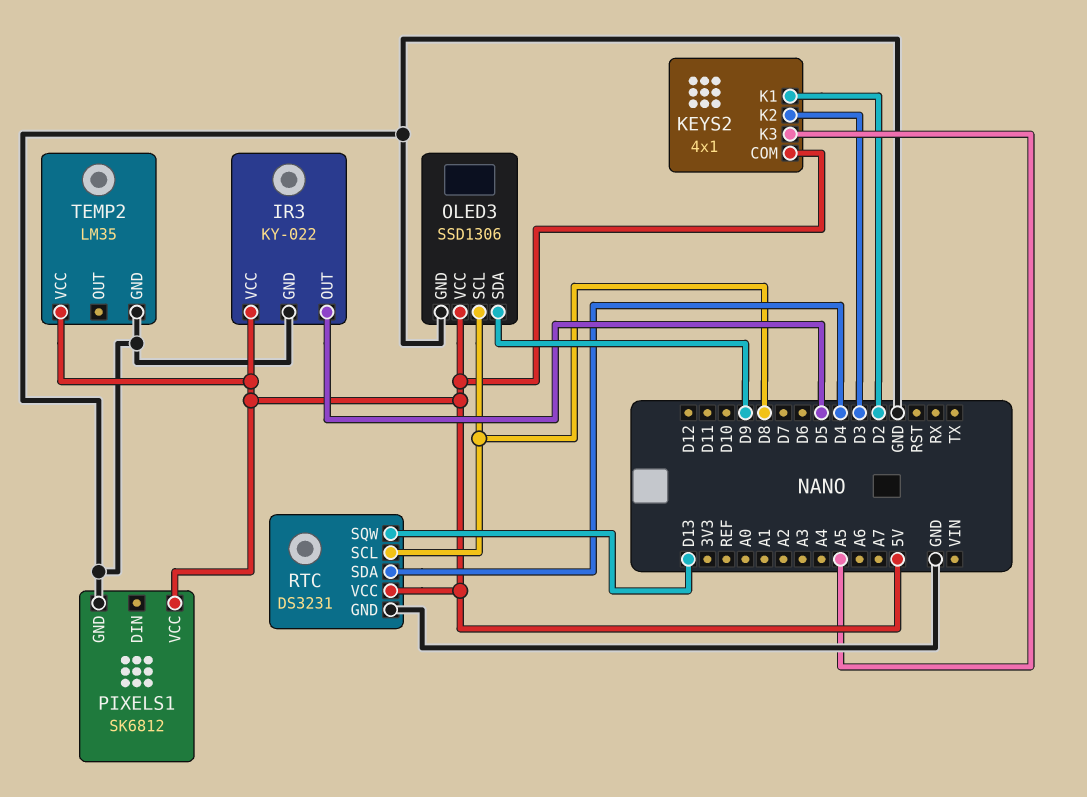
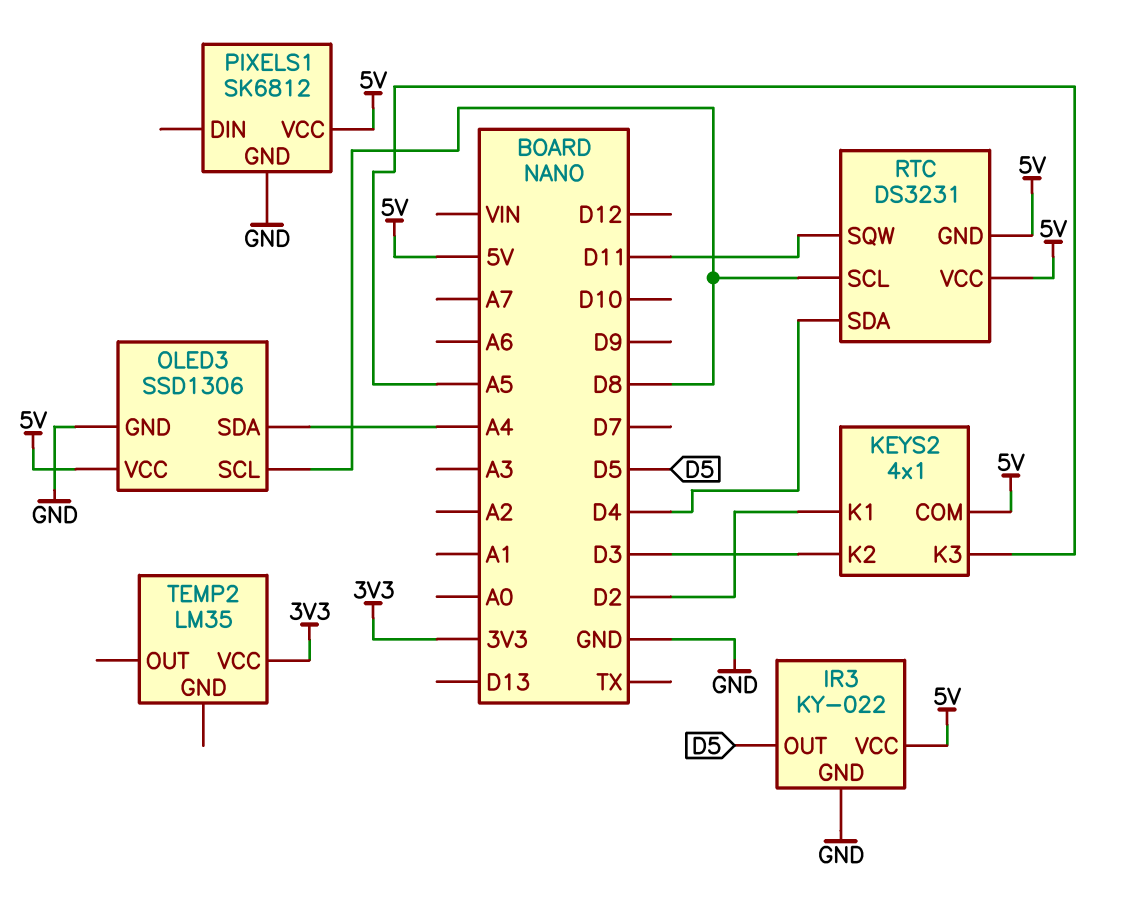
OLED3 pin SDA: D9 -> A4
RTC pin GND: GND -> 5V
RTC pin SQW: D13 -> D11
TEMP2 pin GND: GND -> none
TEMP2 pin VCC: 5V -> 3V3

